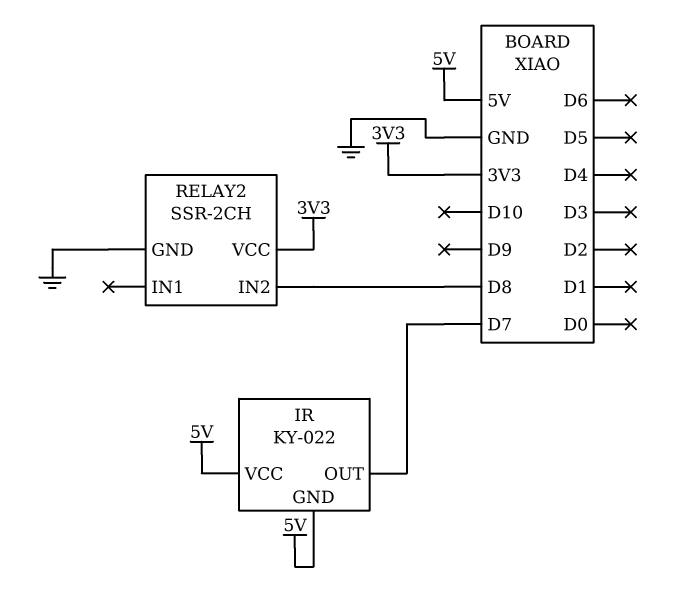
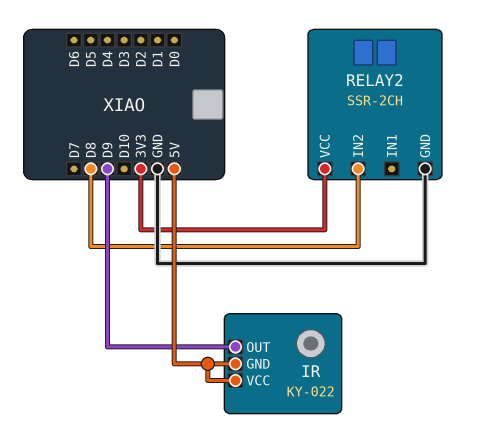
IR pin OUT: D7 -> D9

